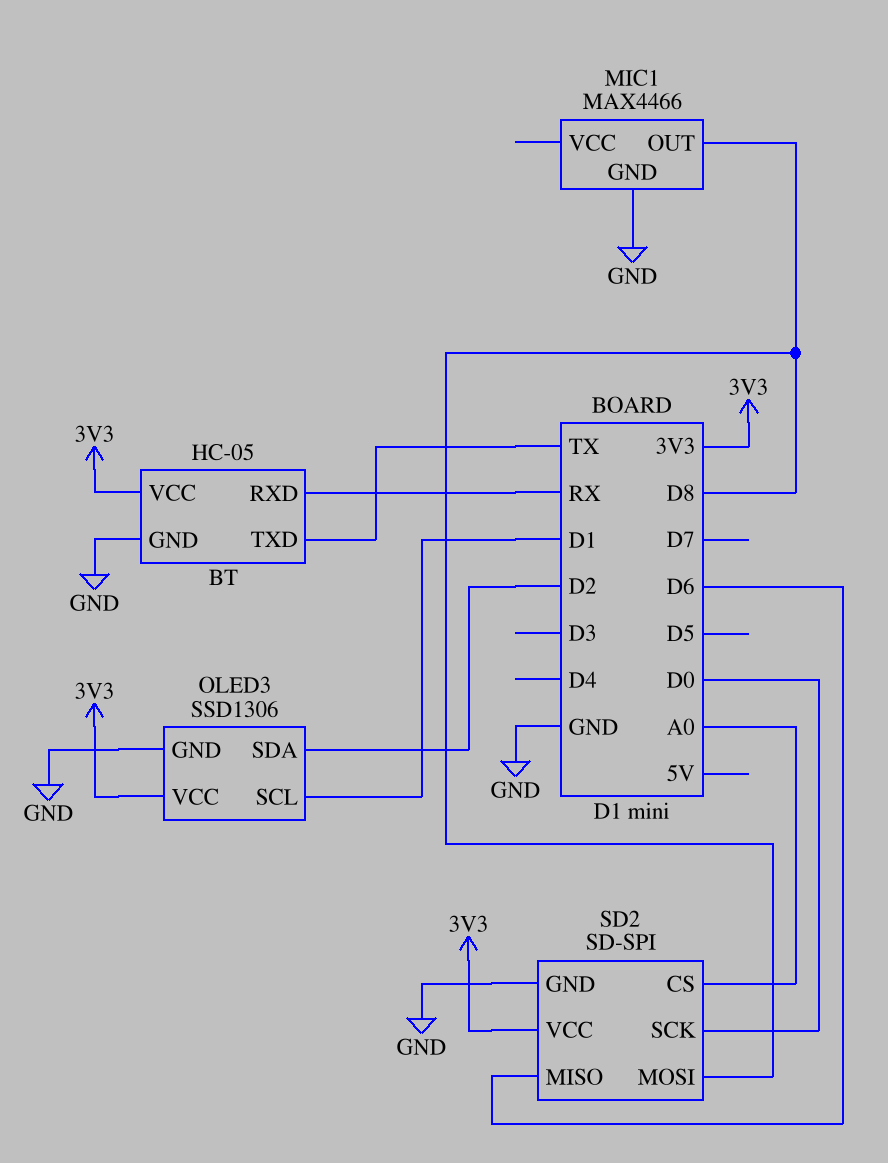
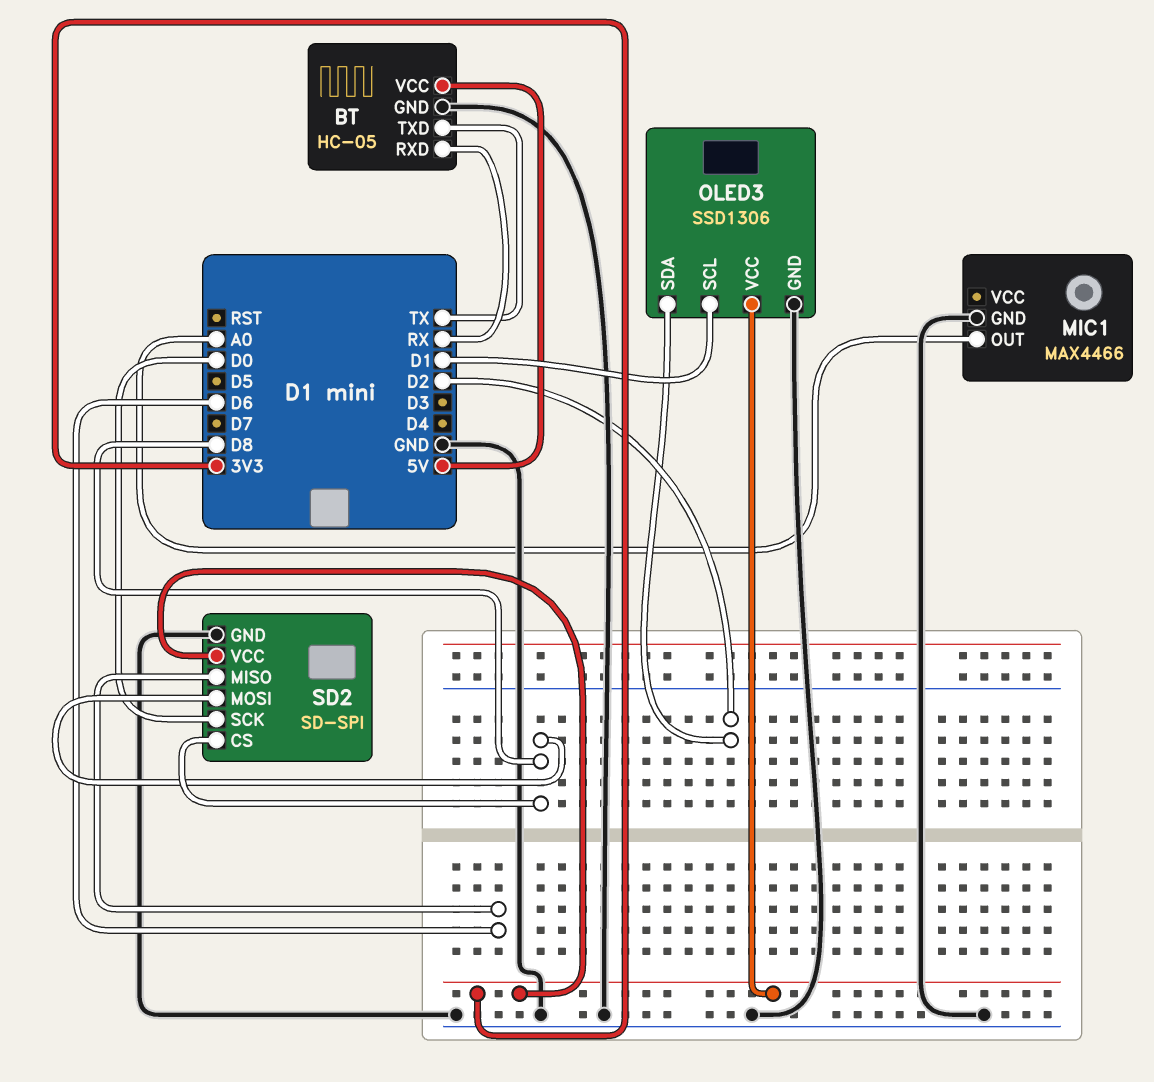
BT pin VCC: 3V3 -> 5V
MIC1 pin OUT: D8 -> A0
SD2 pin CS: A0 -> D8

